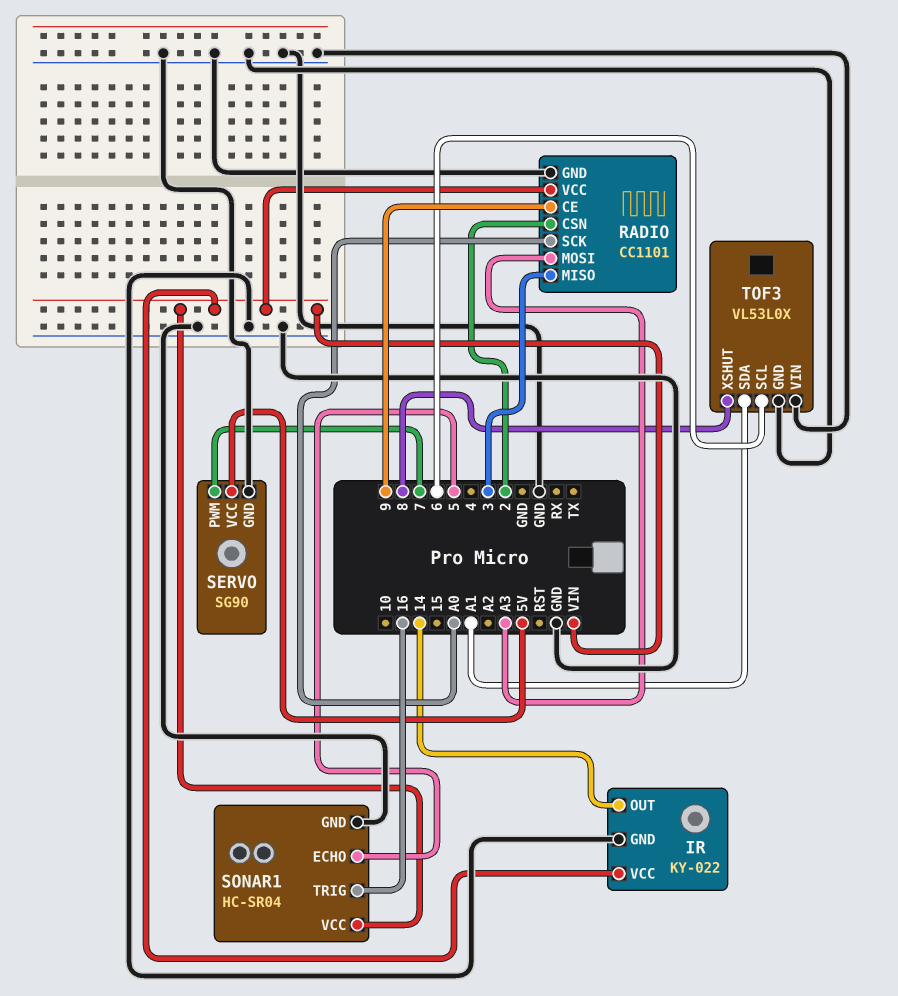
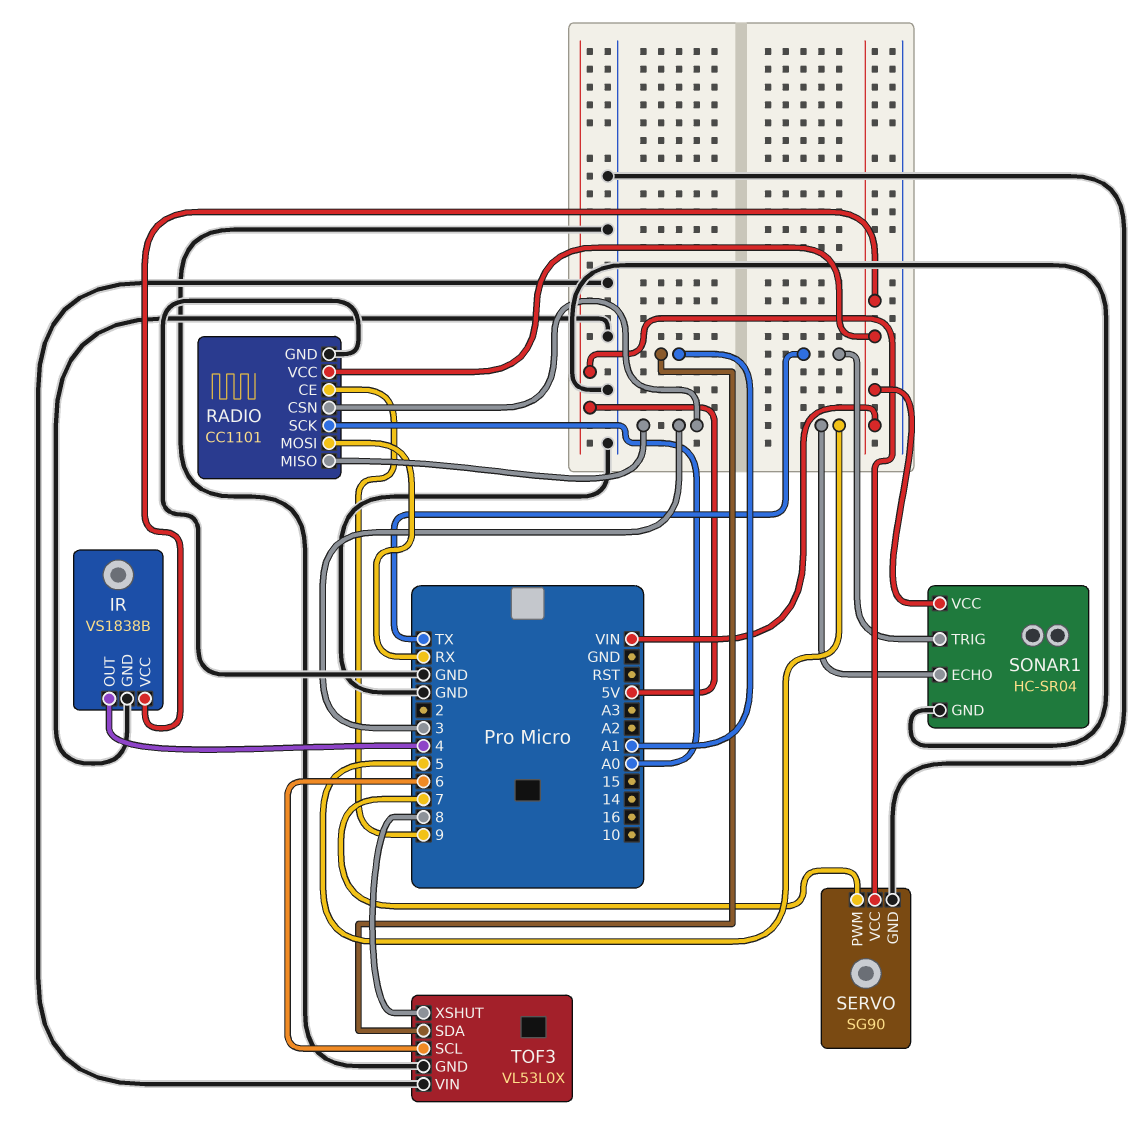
IR: KY-022 -> VS1838B
IR pin OUT: 14 -> 4
RADIO pin CSN: 2 -> 3
RADIO pin MOSI: A3 -> RX
SONAR1 pin TRIG: 16 -> TX

